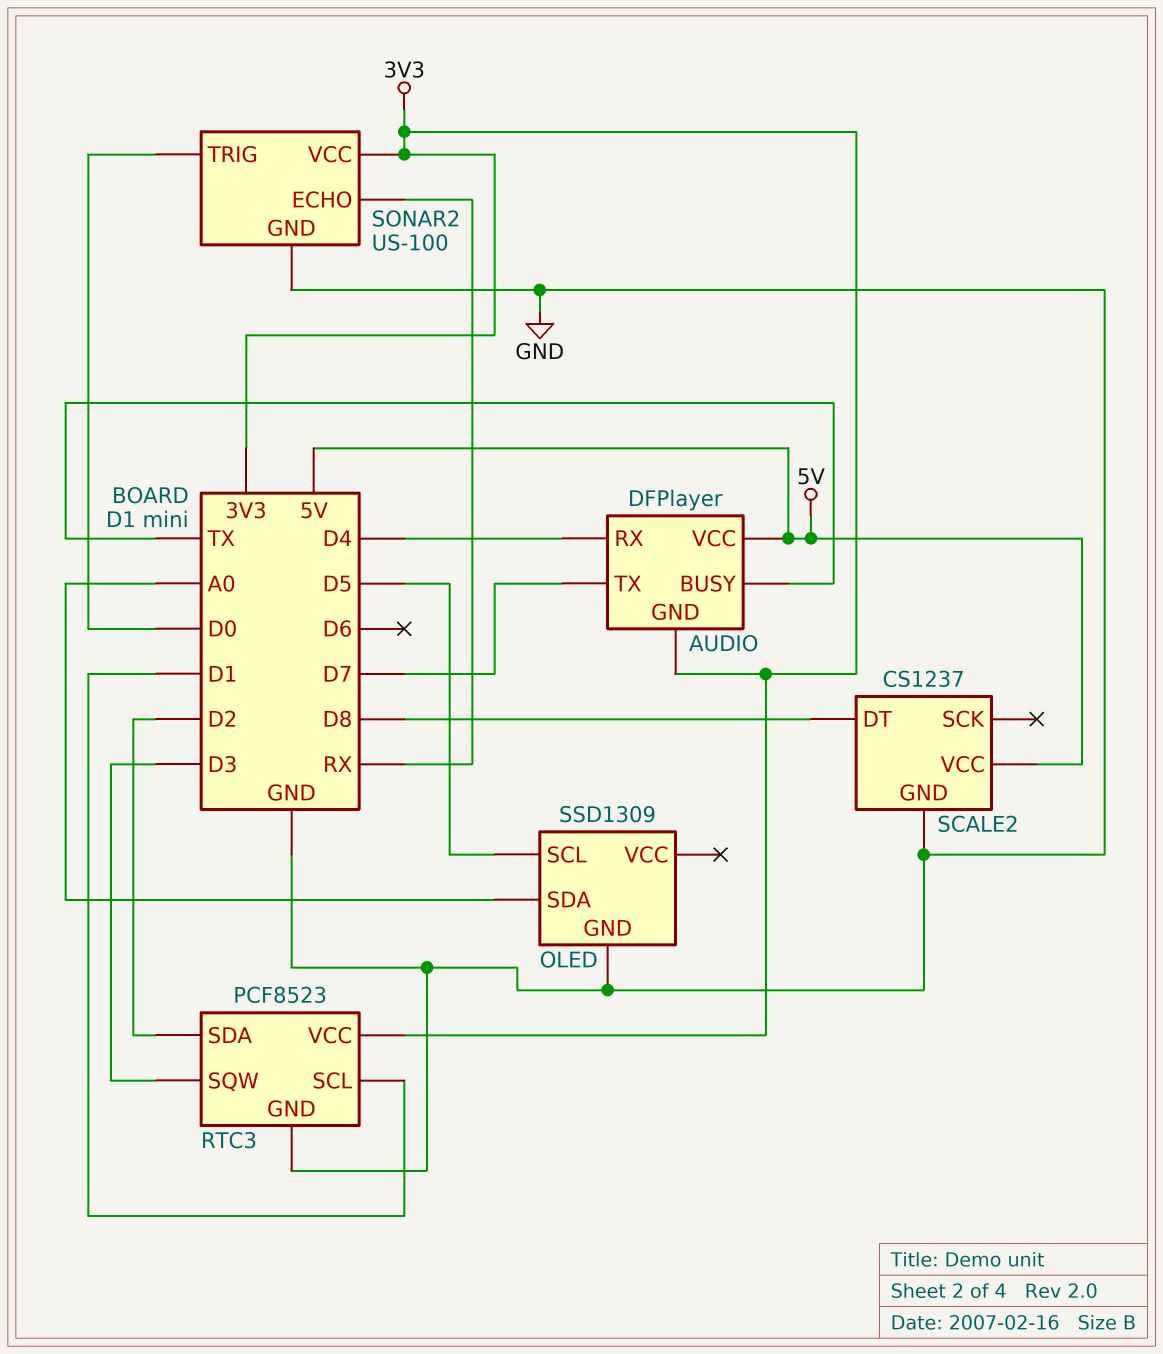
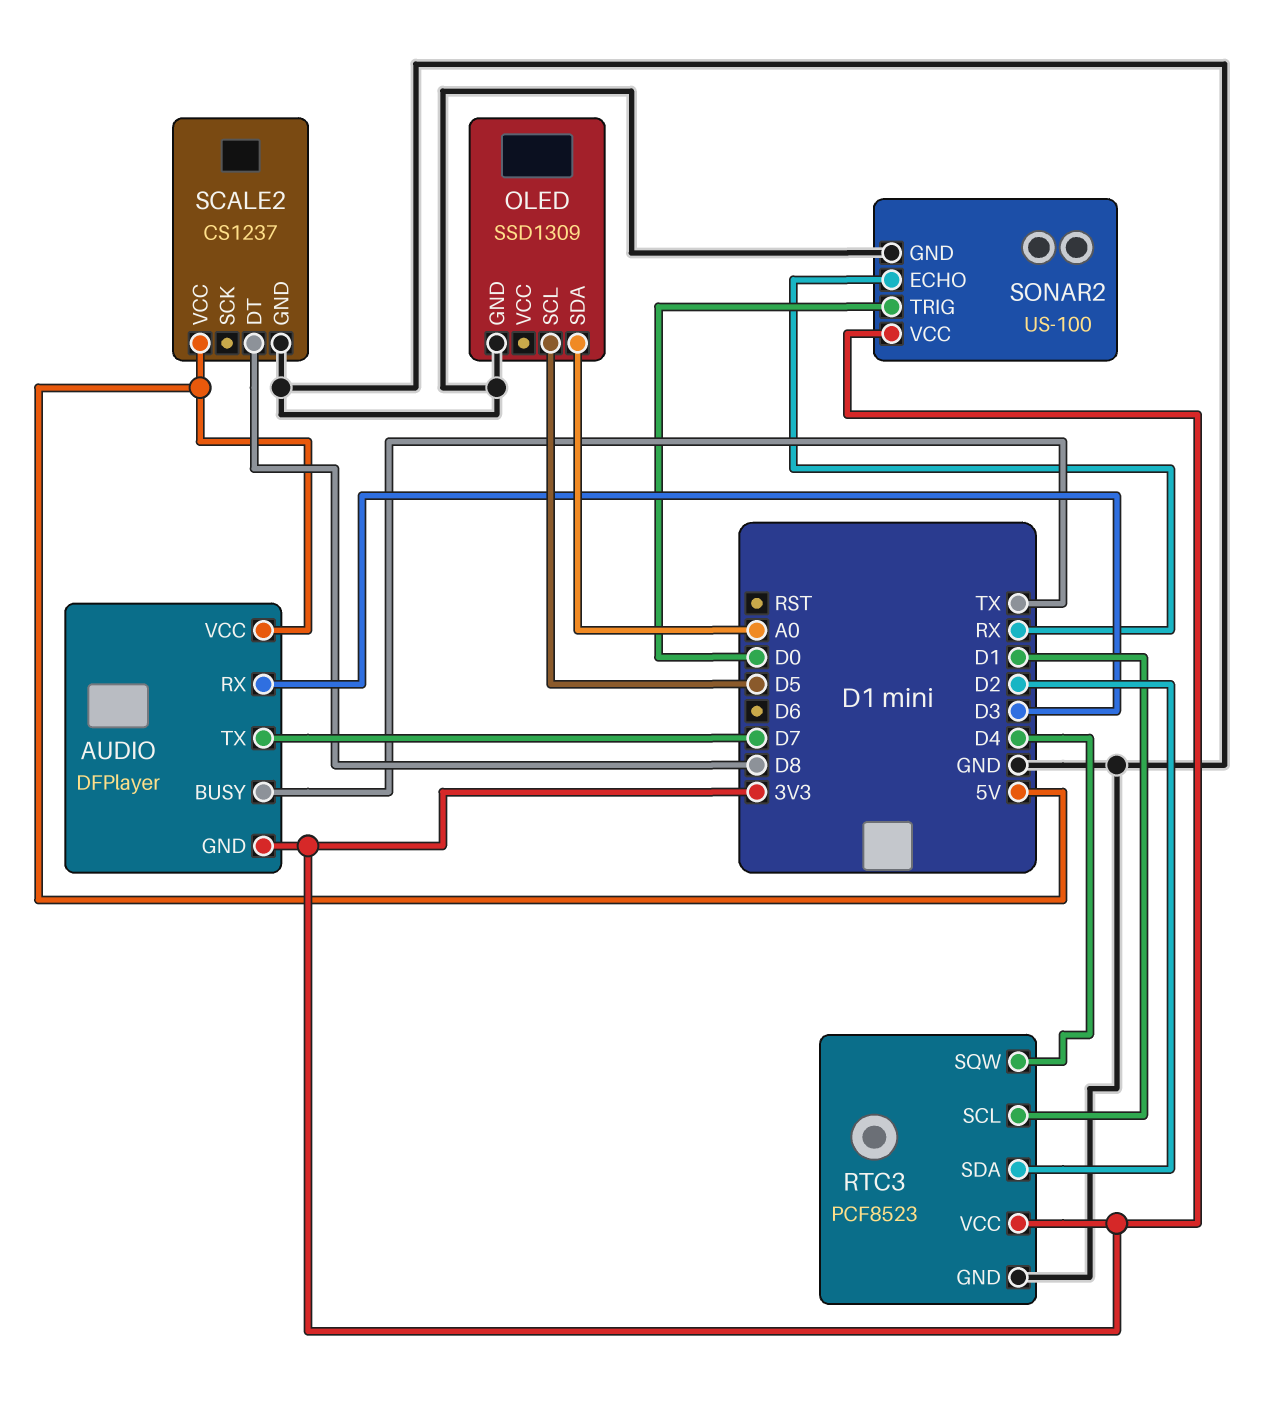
AUDIO pin RX: D4 -> D3
RTC3 pin SQW: D3 -> D4

